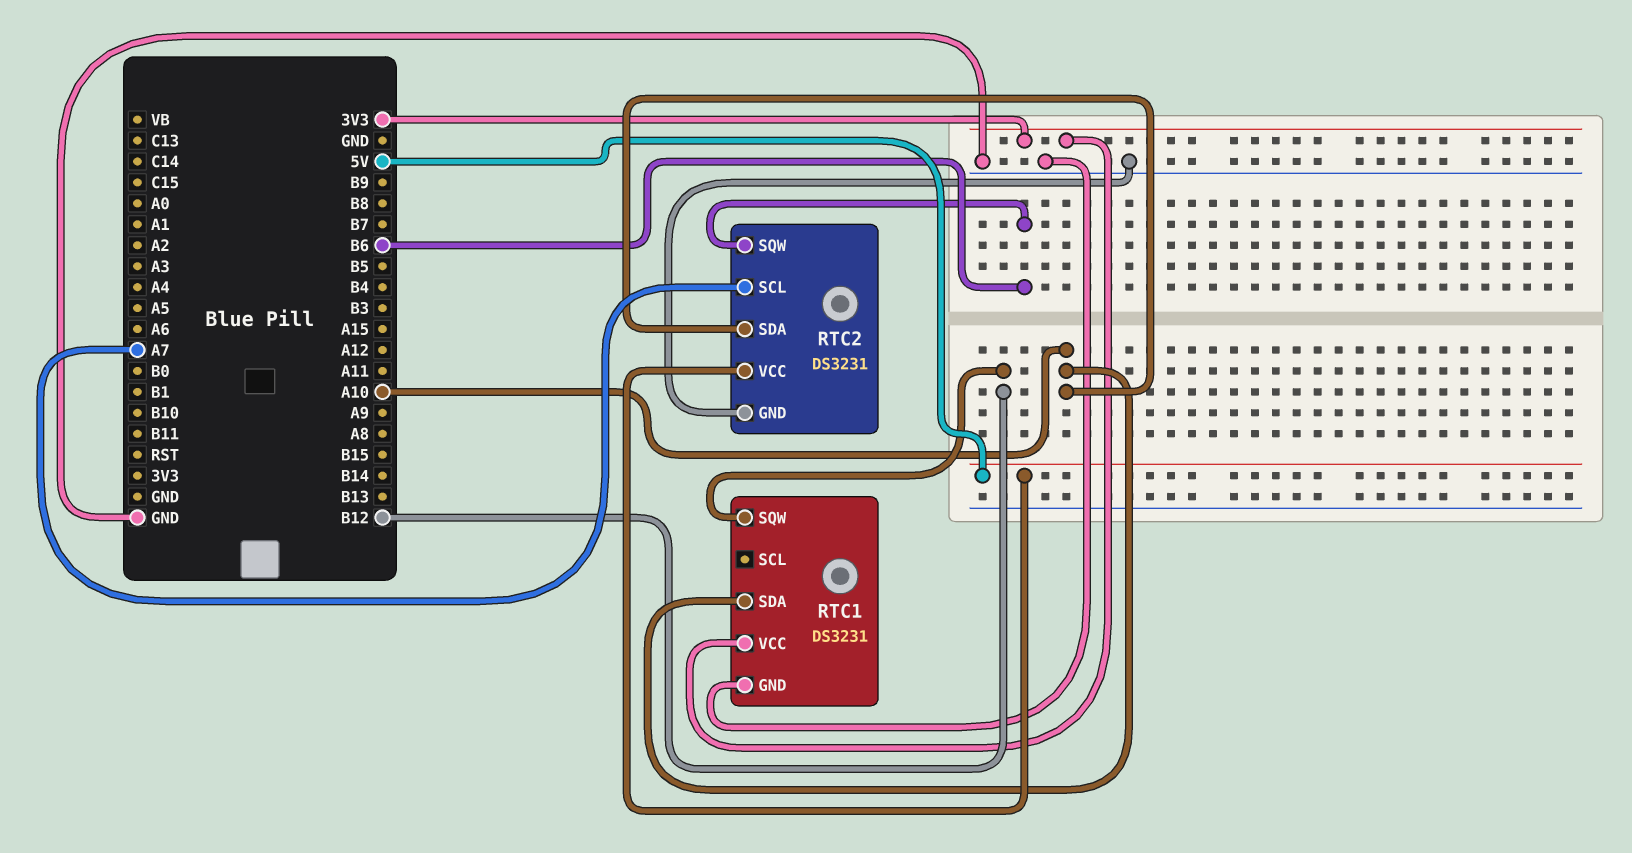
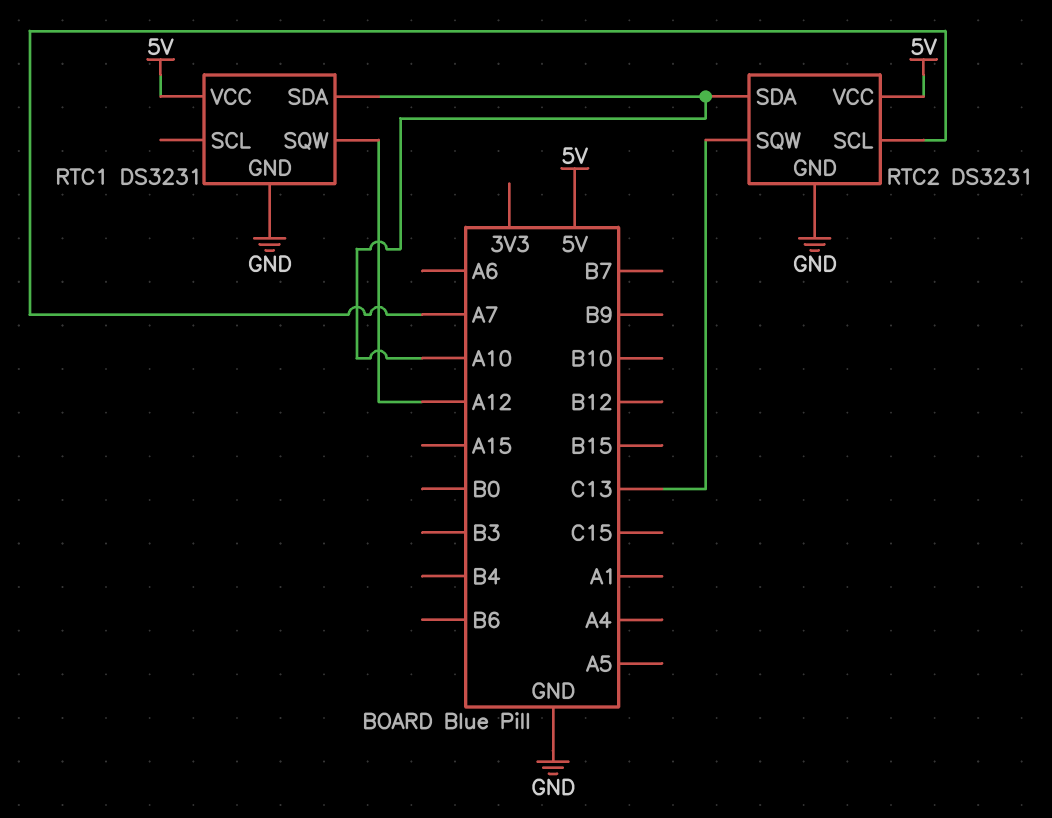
RTC1 pin SQW: B12 -> A12
RTC1 pin VCC: 3V3 -> 5V
RTC2 pin SQW: B6 -> C13

